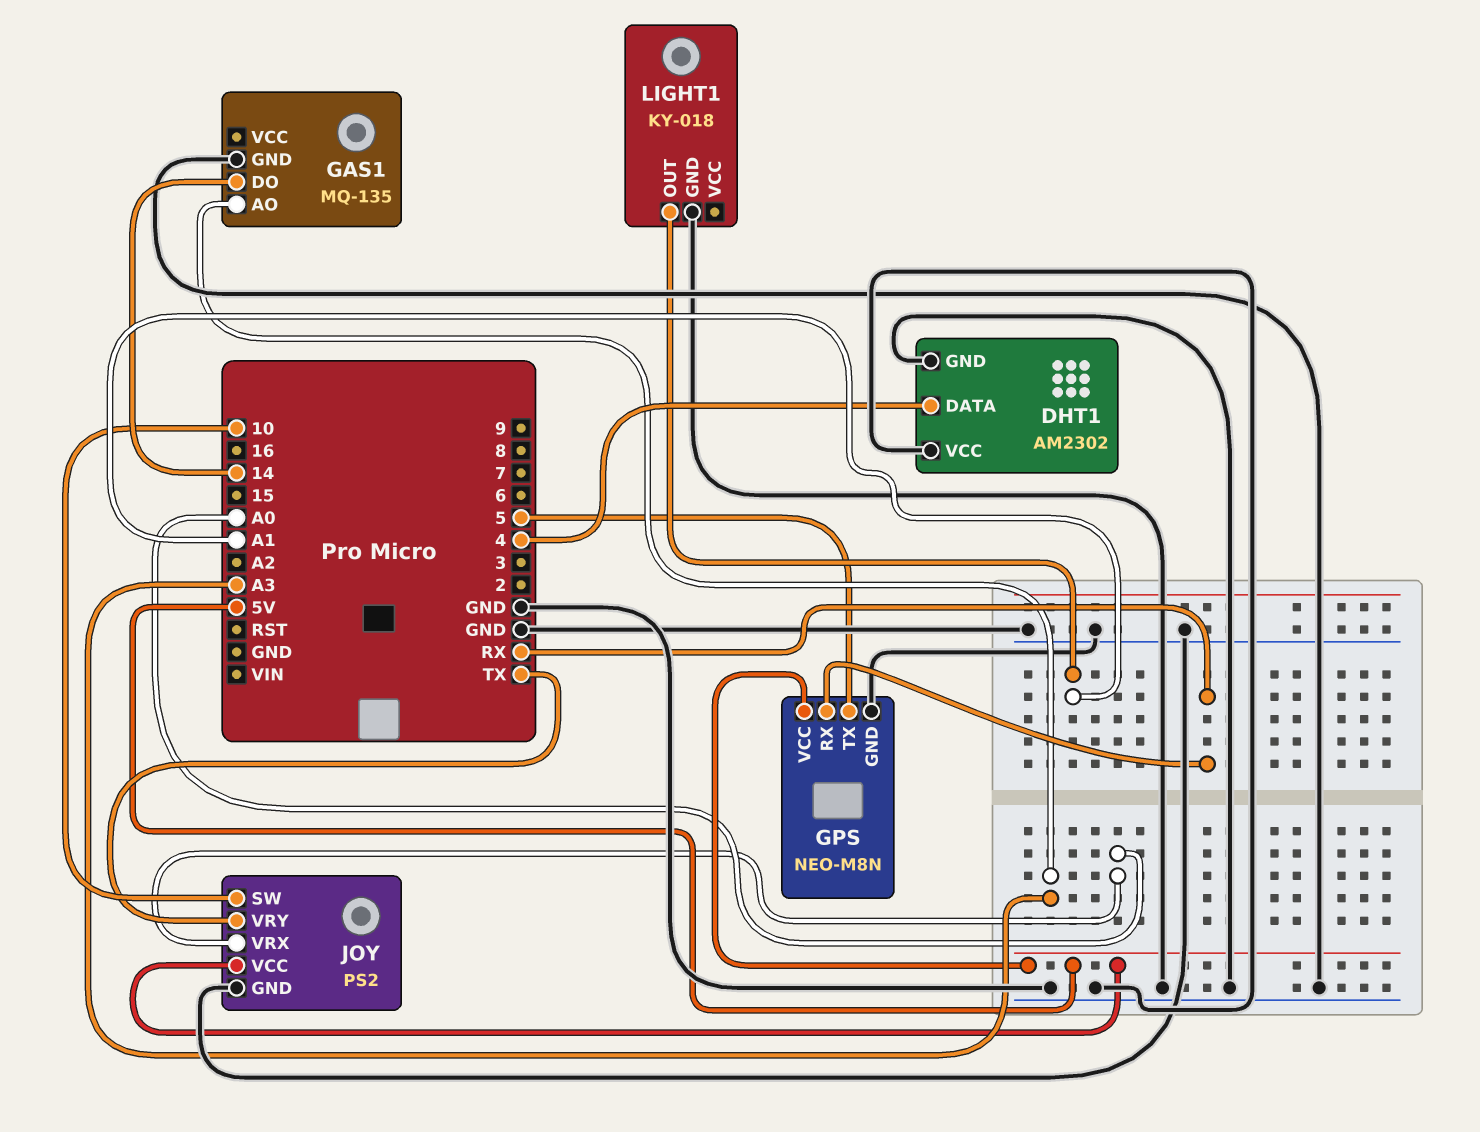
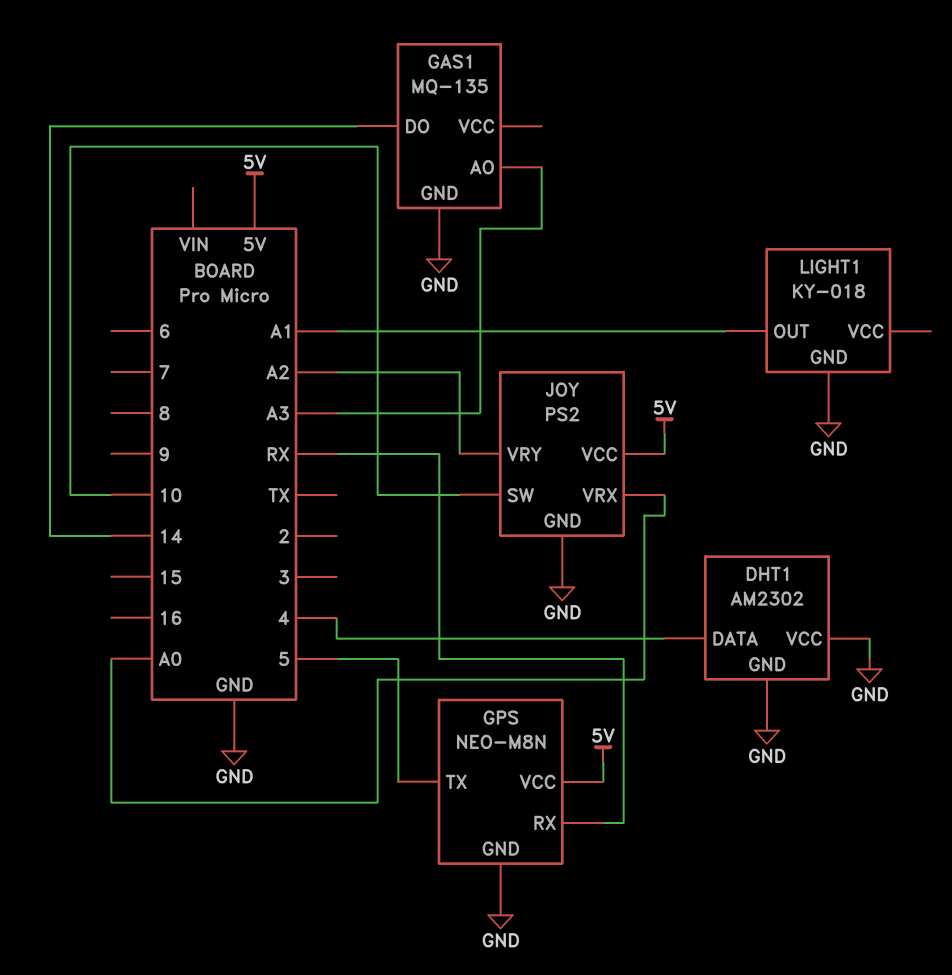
JOY pin VRY: TX -> A2

